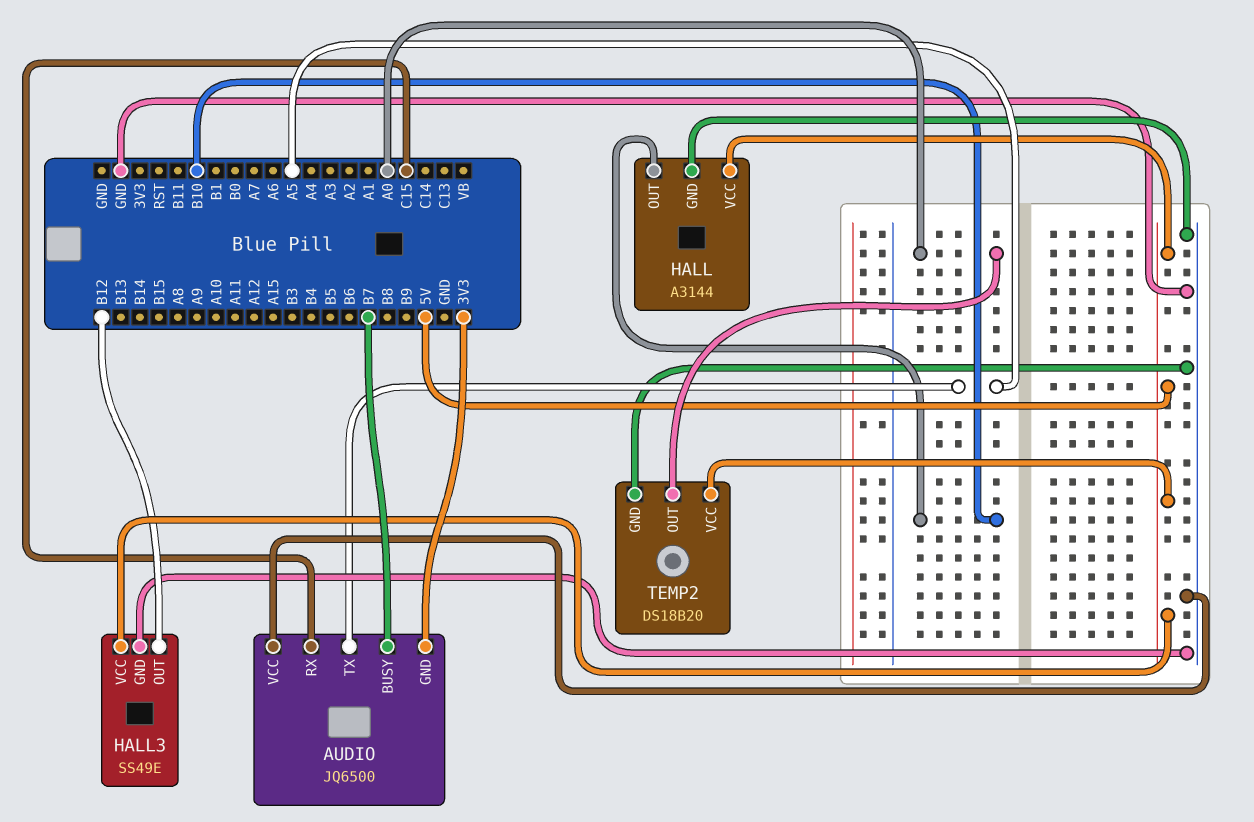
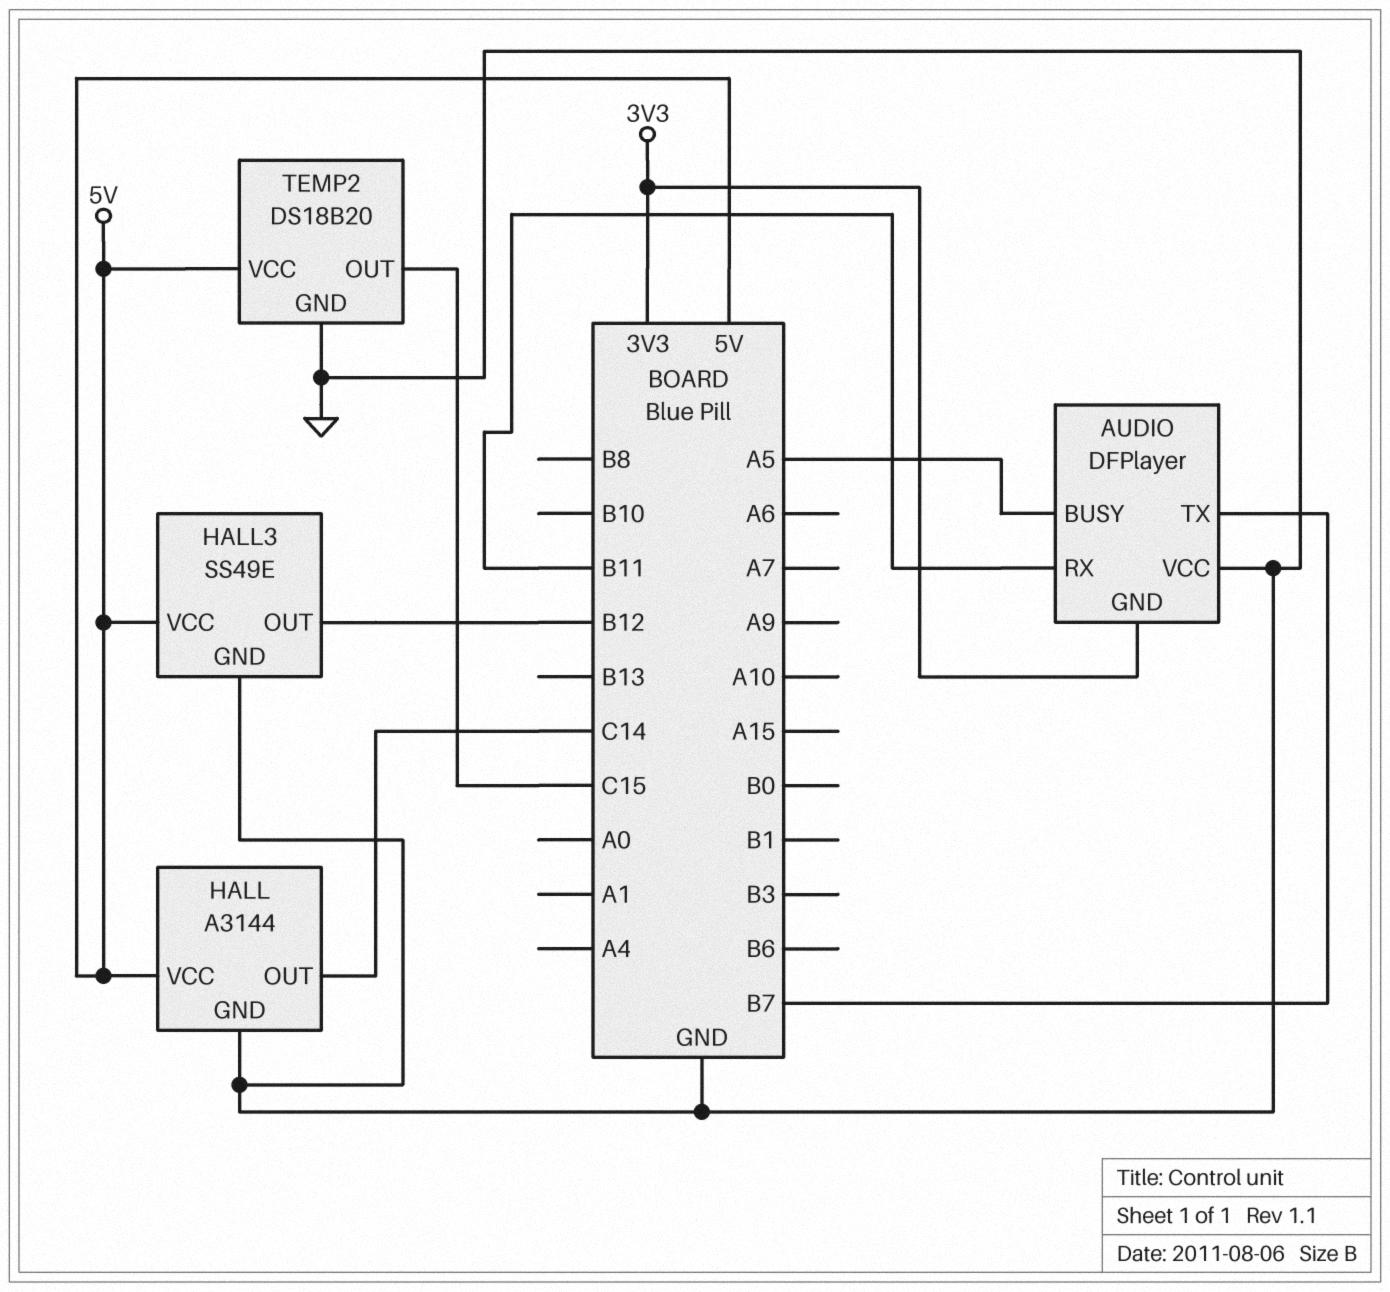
AUDIO: JQ6500 -> DFPlayer
AUDIO pin BUSY: B7 -> A5
AUDIO pin RX: C15 -> B11
AUDIO pin TX: A5 -> B7
HALL pin OUT: B10 -> C14
TEMP2 pin OUT: A0 -> C15

